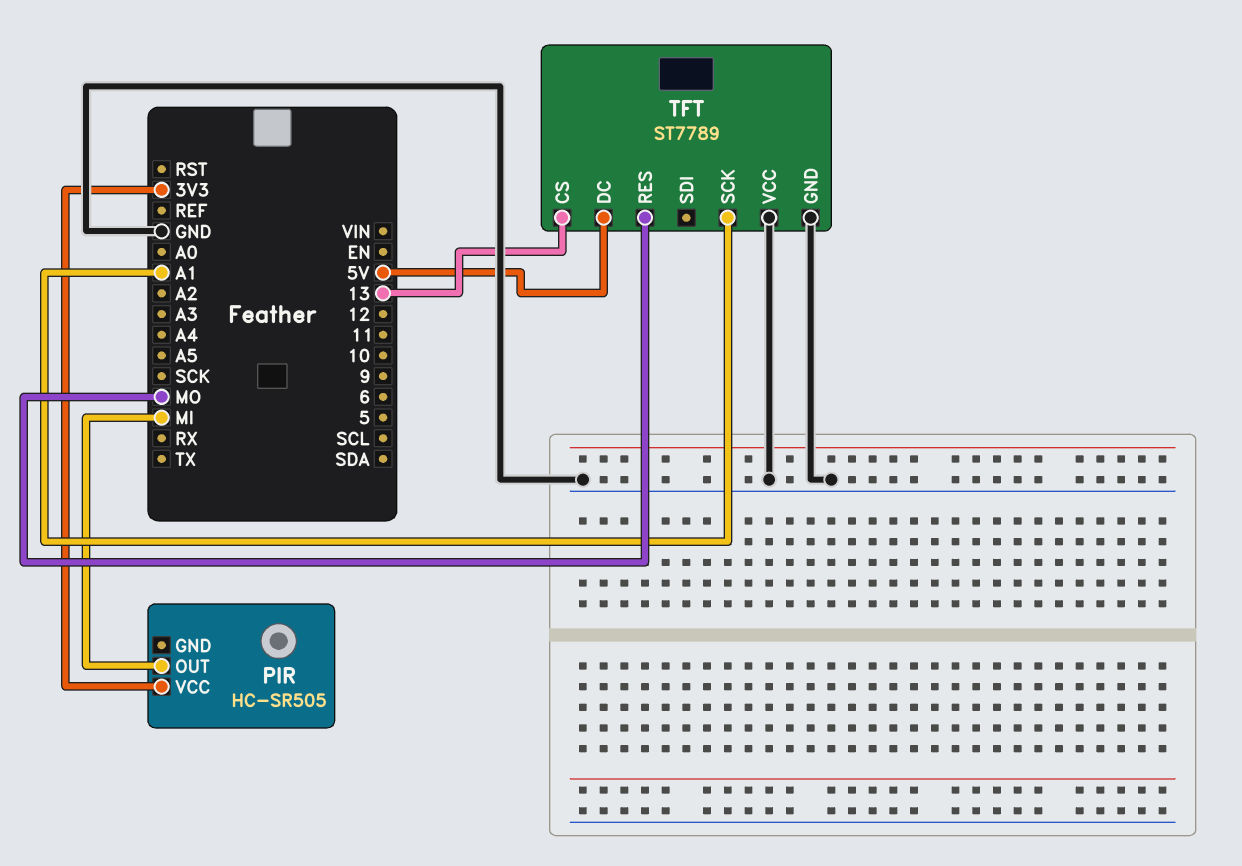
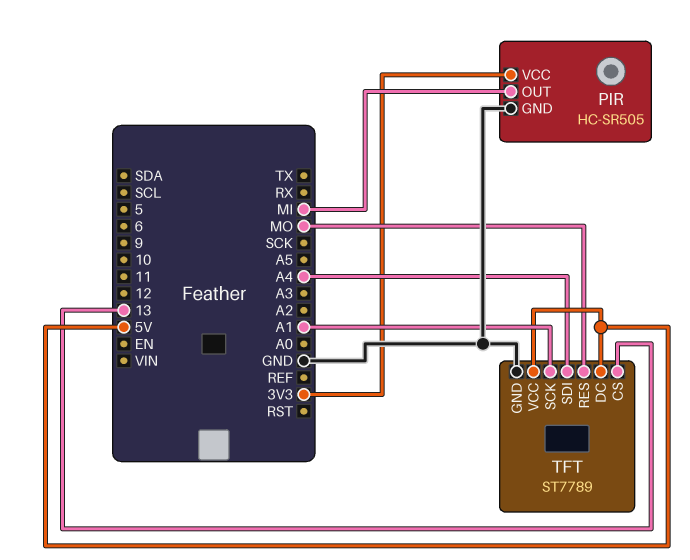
PIR pin GND: none -> GND
TFT pin SDI: none -> A4
TFT pin VCC: GND -> 5V

